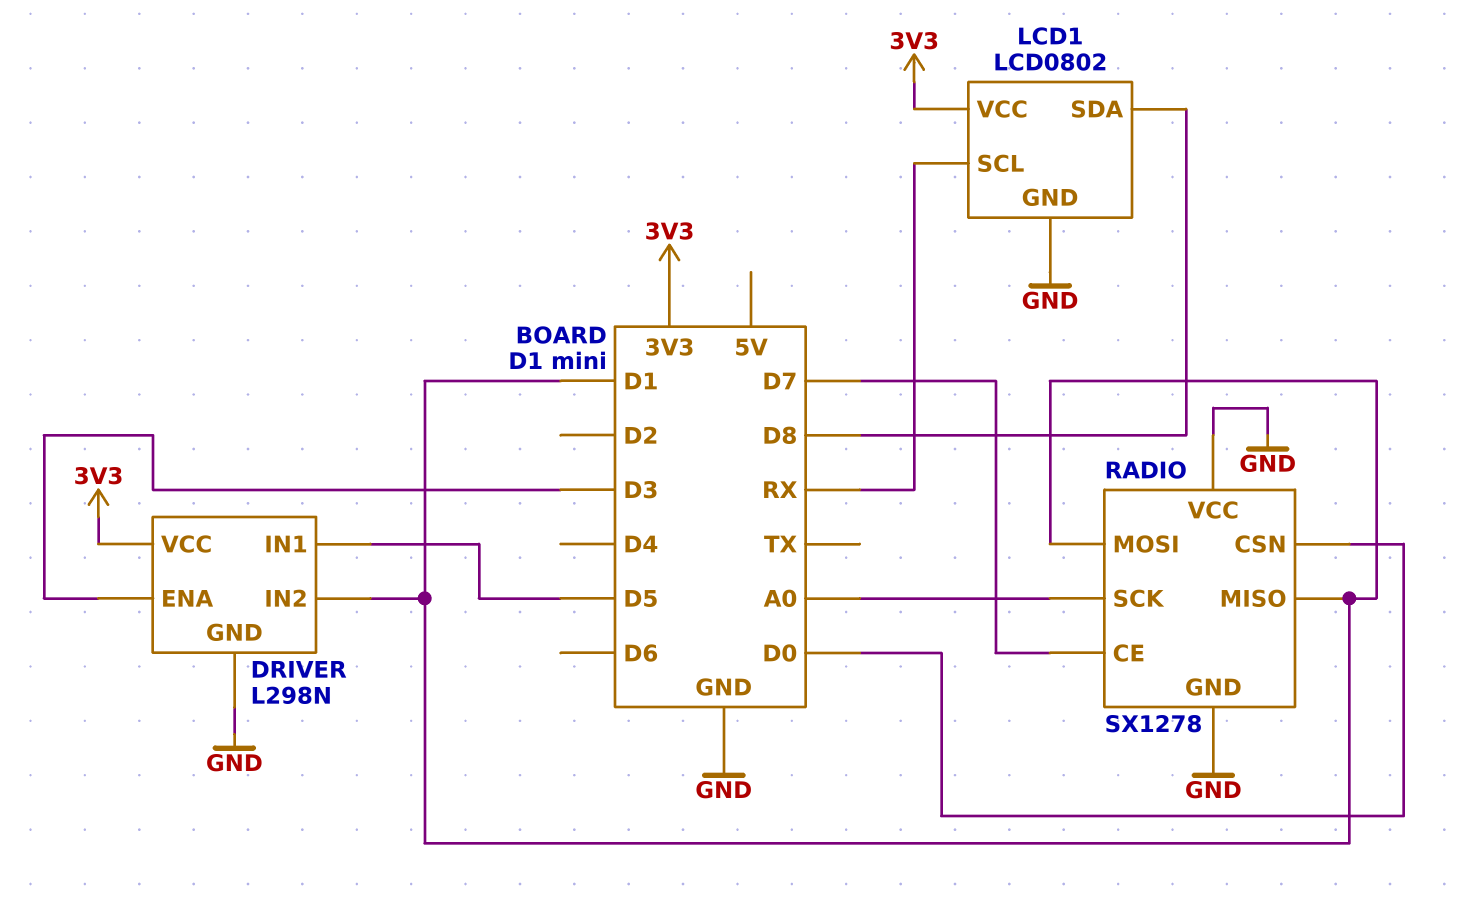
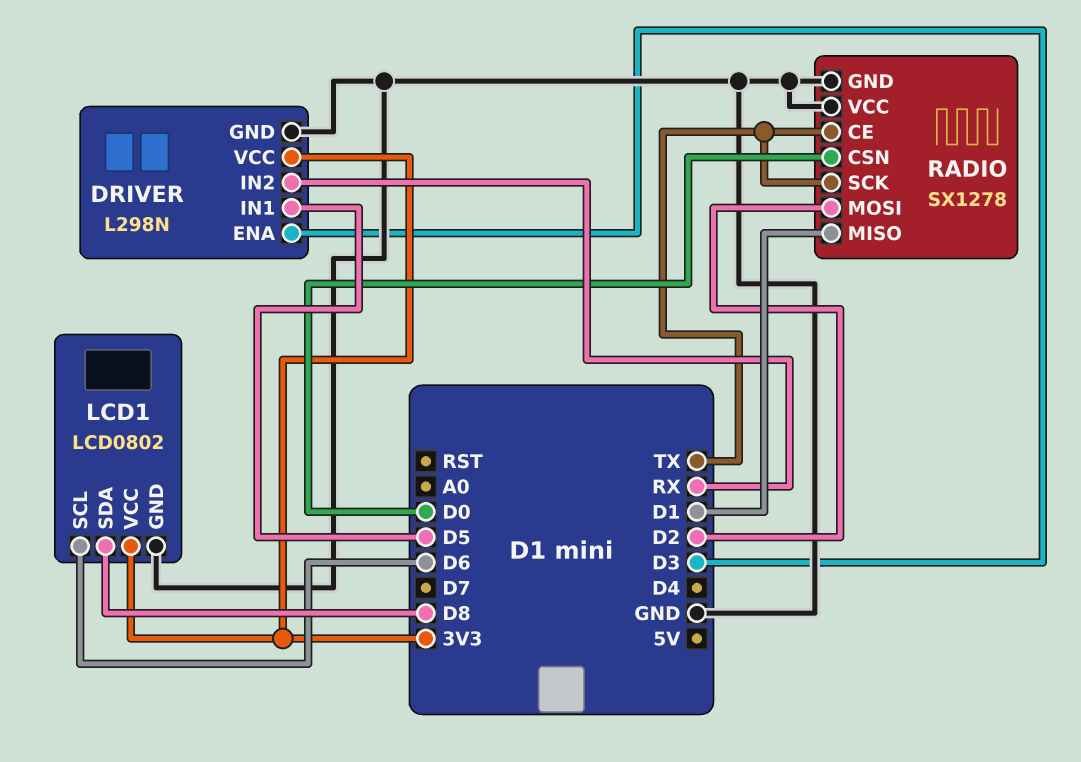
DRIVER pin IN2: D1 -> RX
LCD1 pin SCL: RX -> D6
RADIO pin CE: D7 -> TX
RADIO pin MOSI: D1 -> D2
RADIO pin SCK: A0 -> TX

